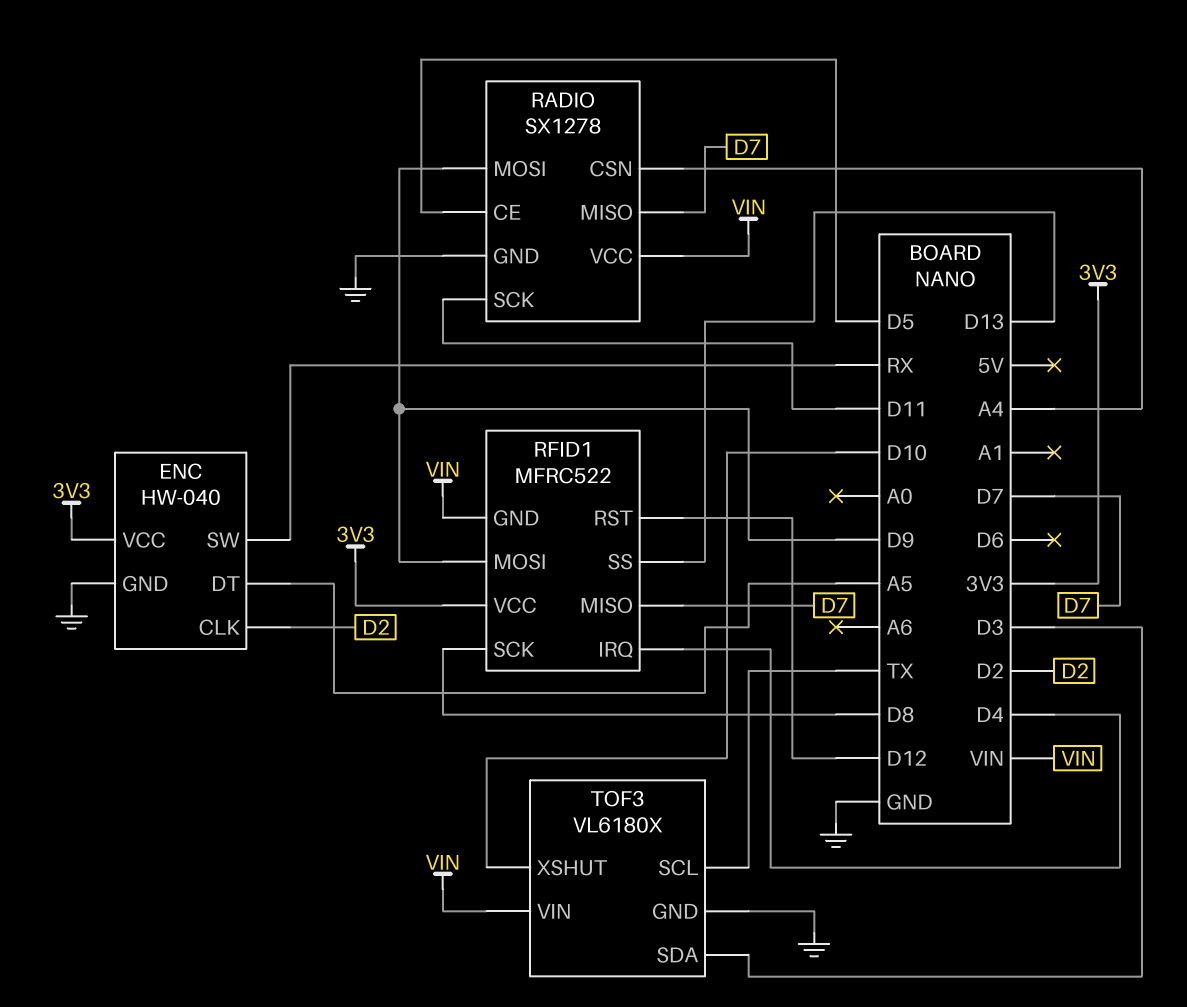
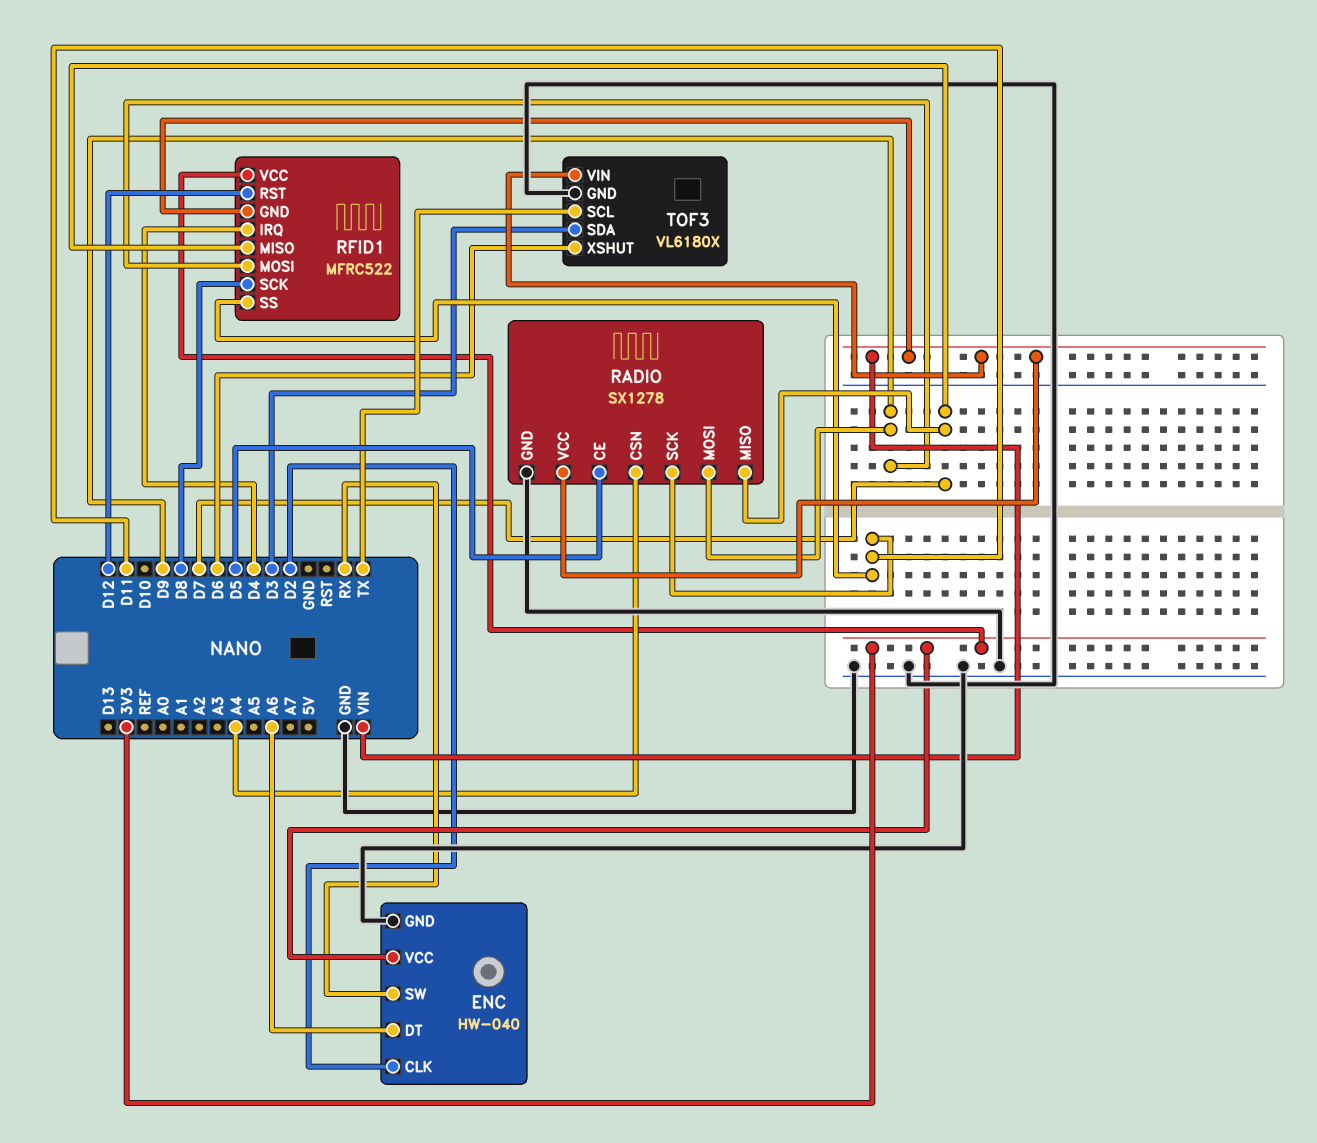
ENC pin DT: A5 -> A6
RFID1 pin SS: D13 -> D11
TOF3 pin XSHUT: D10 -> D6

